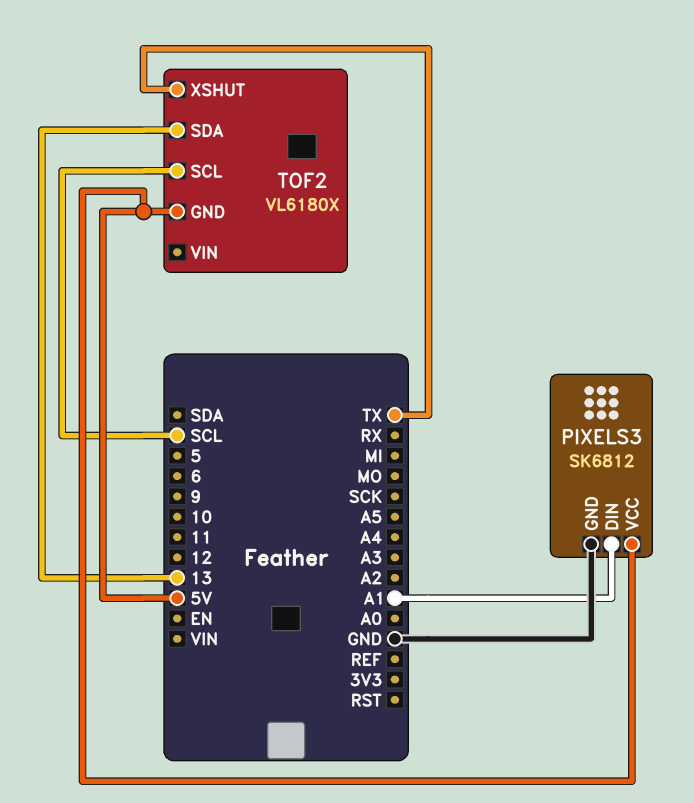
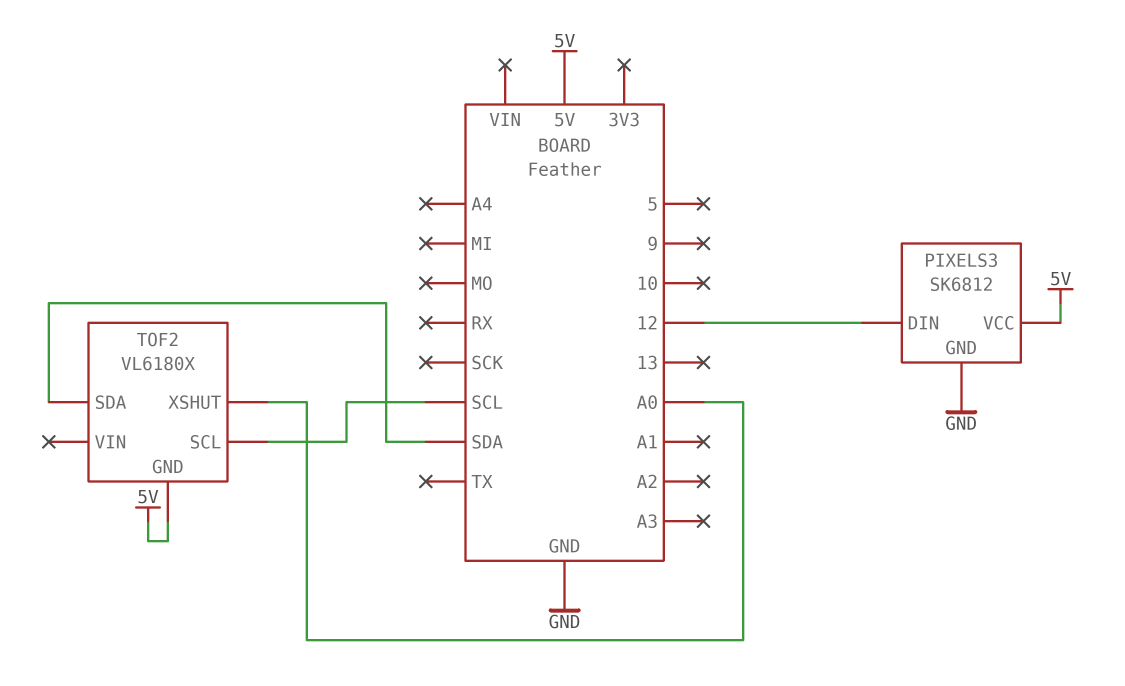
PIXELS3 pin DIN: A1 -> 12
TOF2 pin SDA: 13 -> SDA
TOF2 pin XSHUT: TX -> A0

